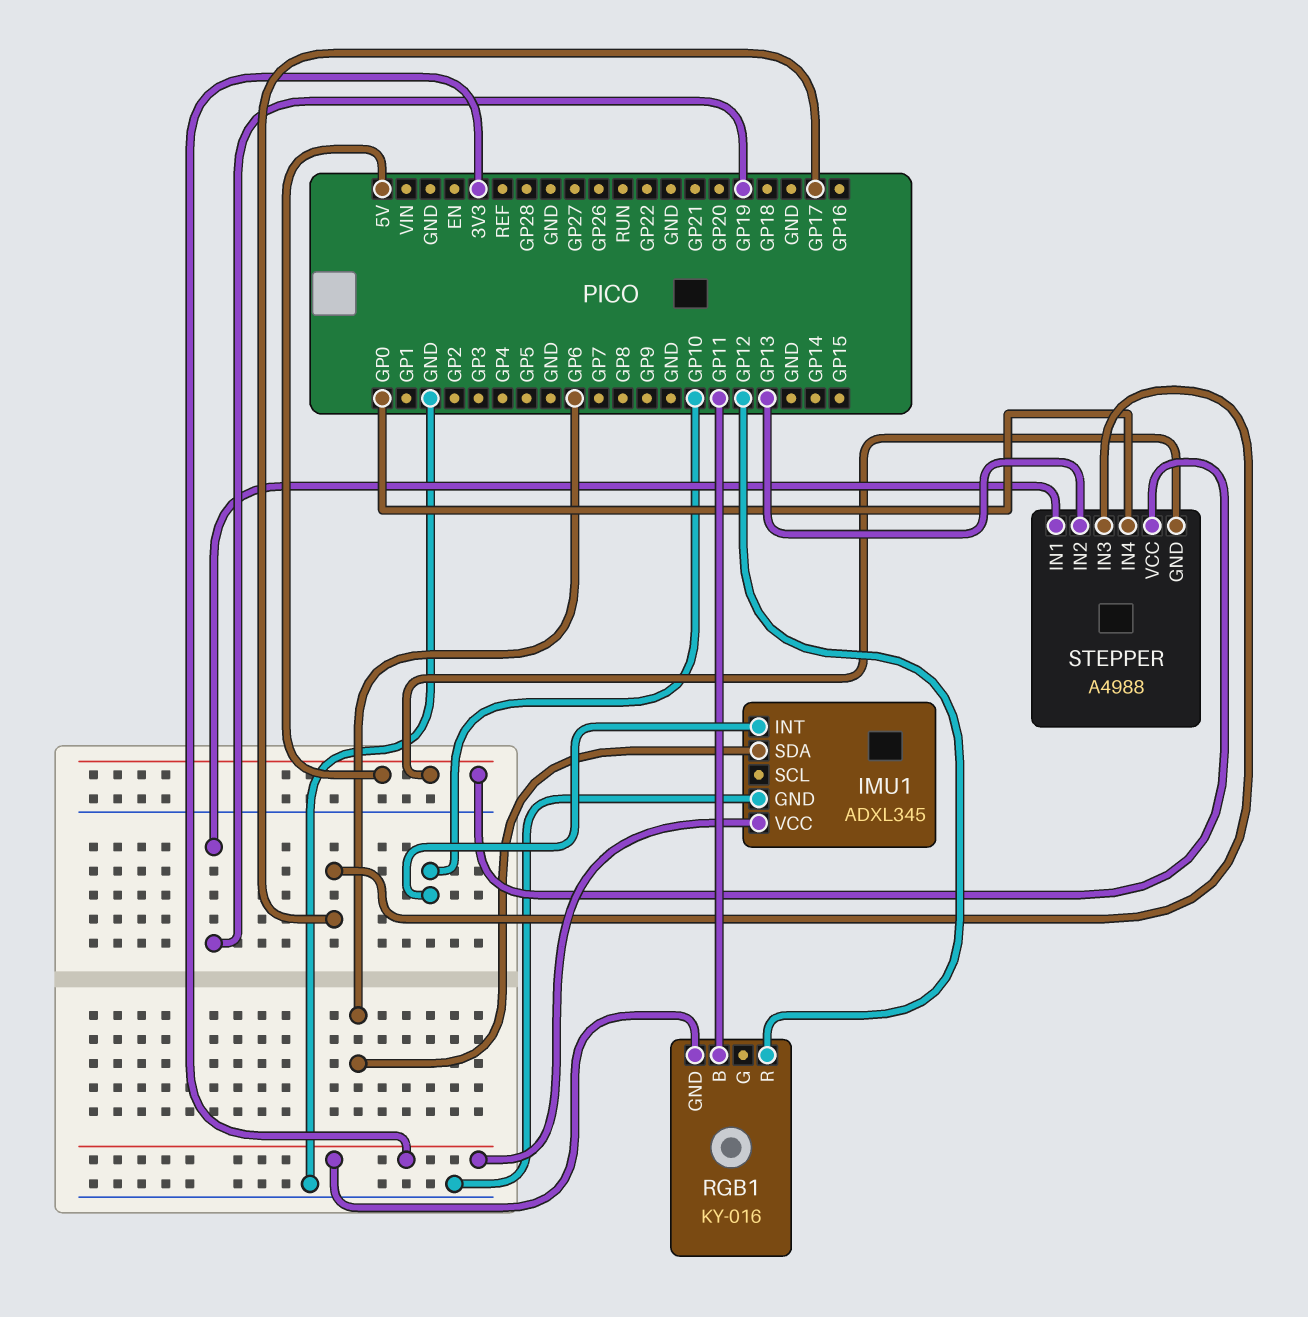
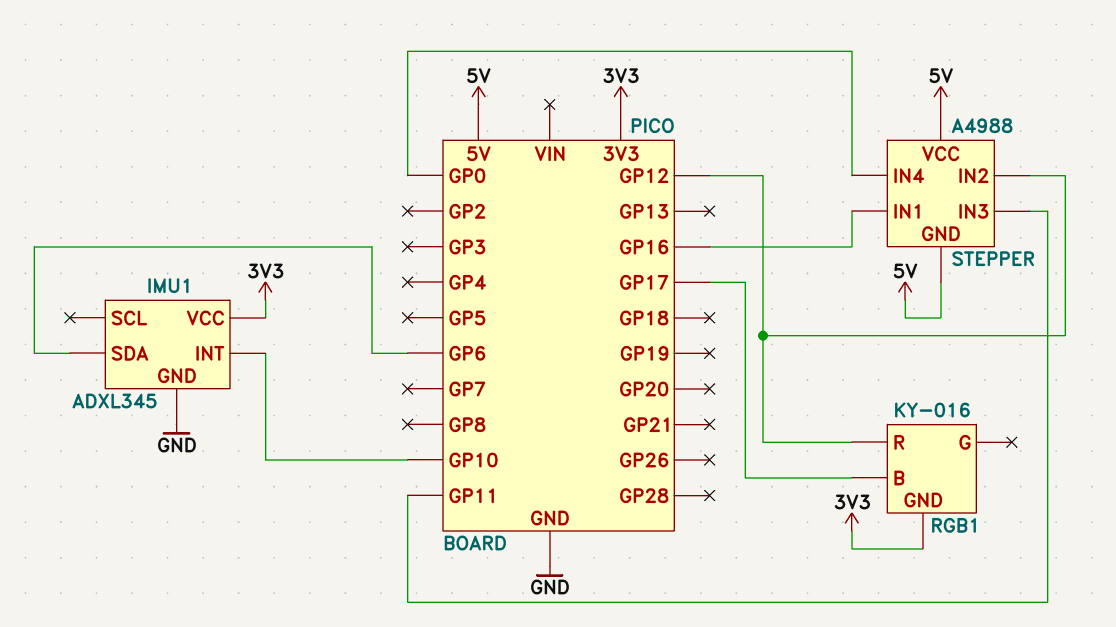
RGB1 pin B: GP11 -> GP17
STEPPER pin IN1: GP19 -> GP16
STEPPER pin IN2: GP13 -> GP12
STEPPER pin IN3: GP17 -> GP11

